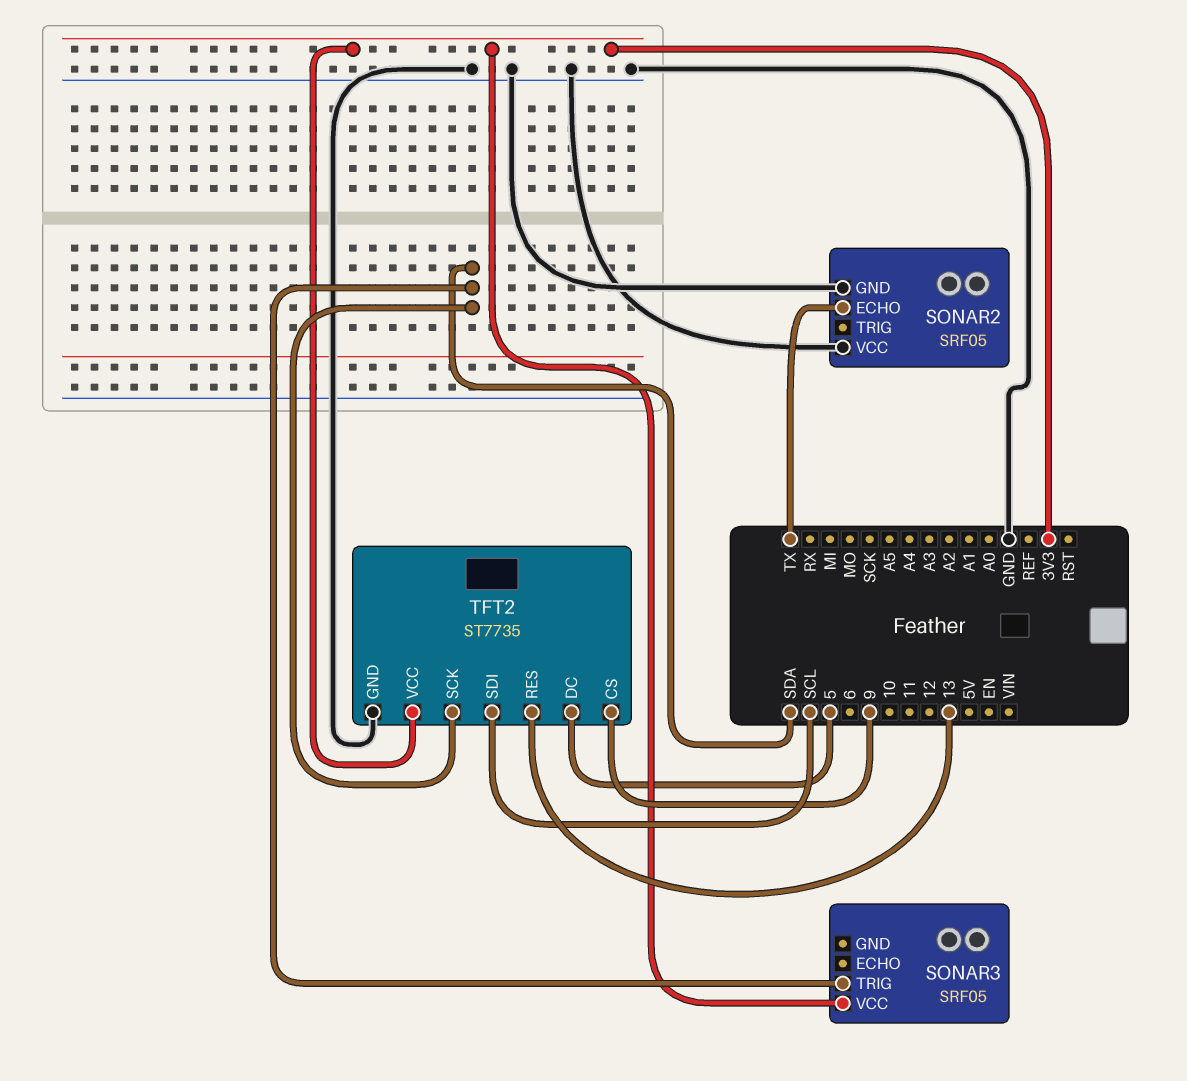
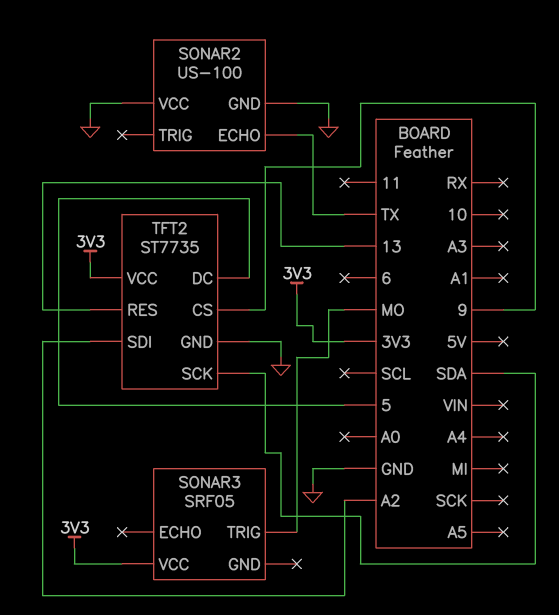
SONAR2: SRF05 -> US-100
SONAR3 pin TRIG: SDA -> MO
TFT2 pin SDI: SCL -> A2

